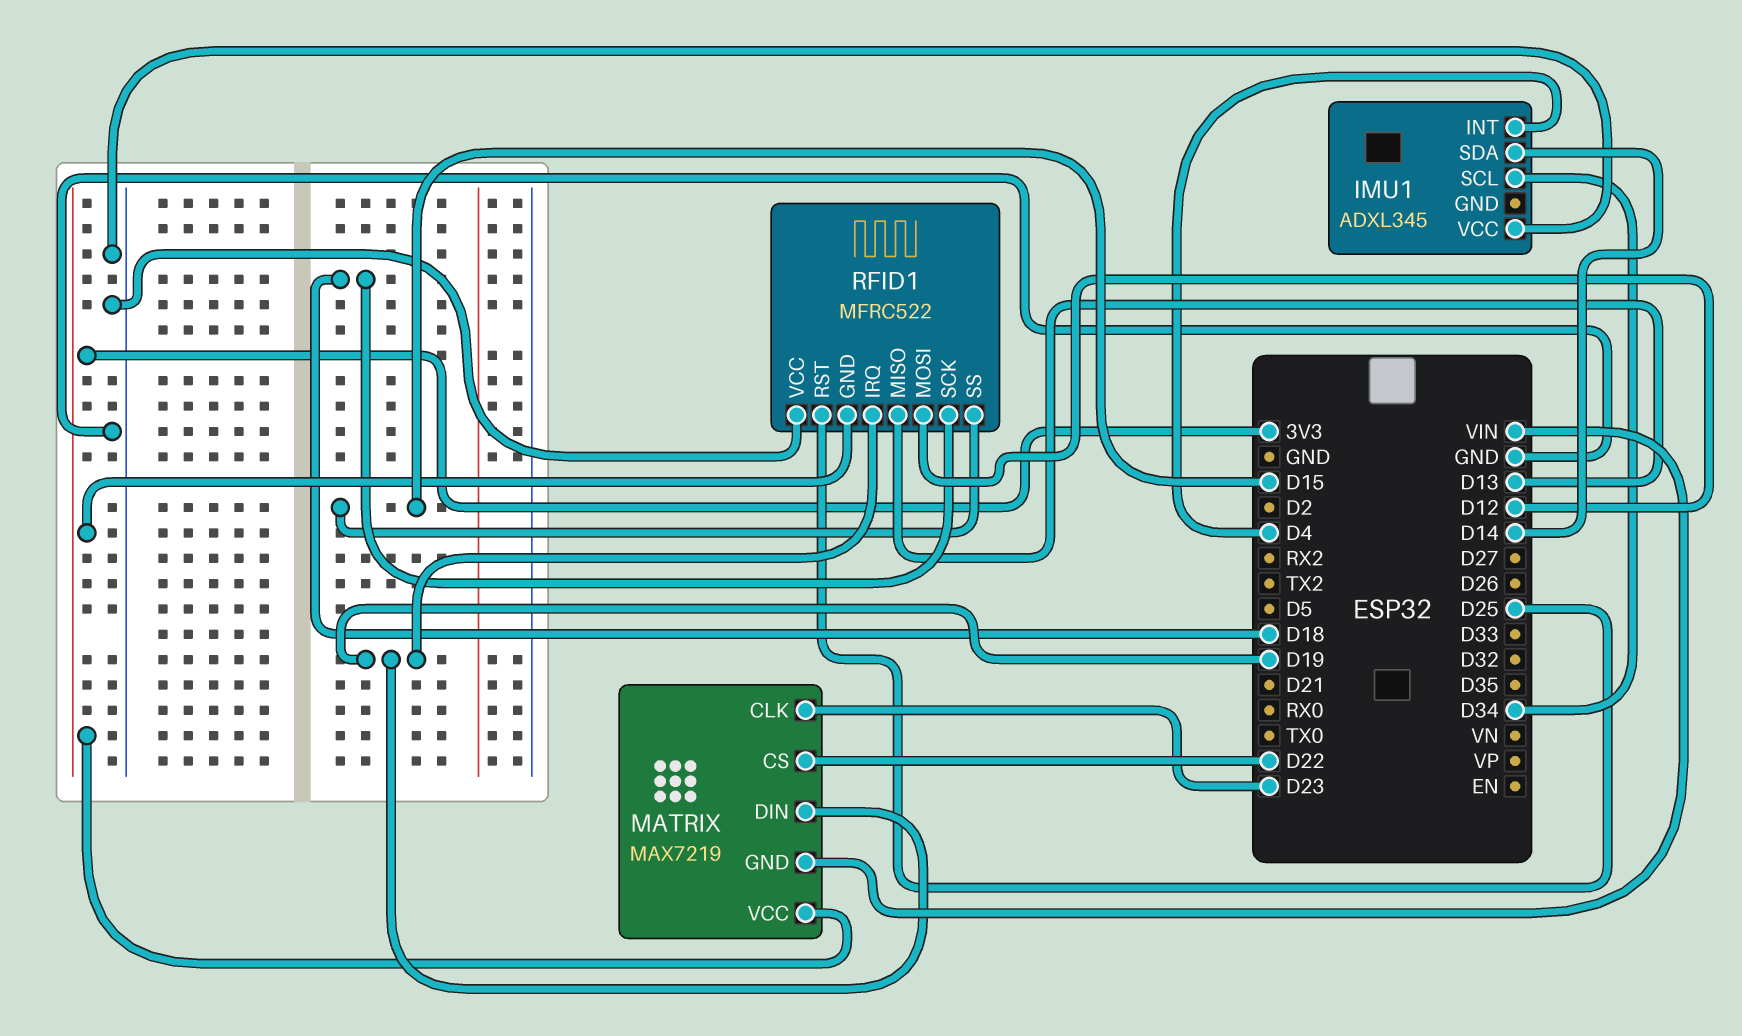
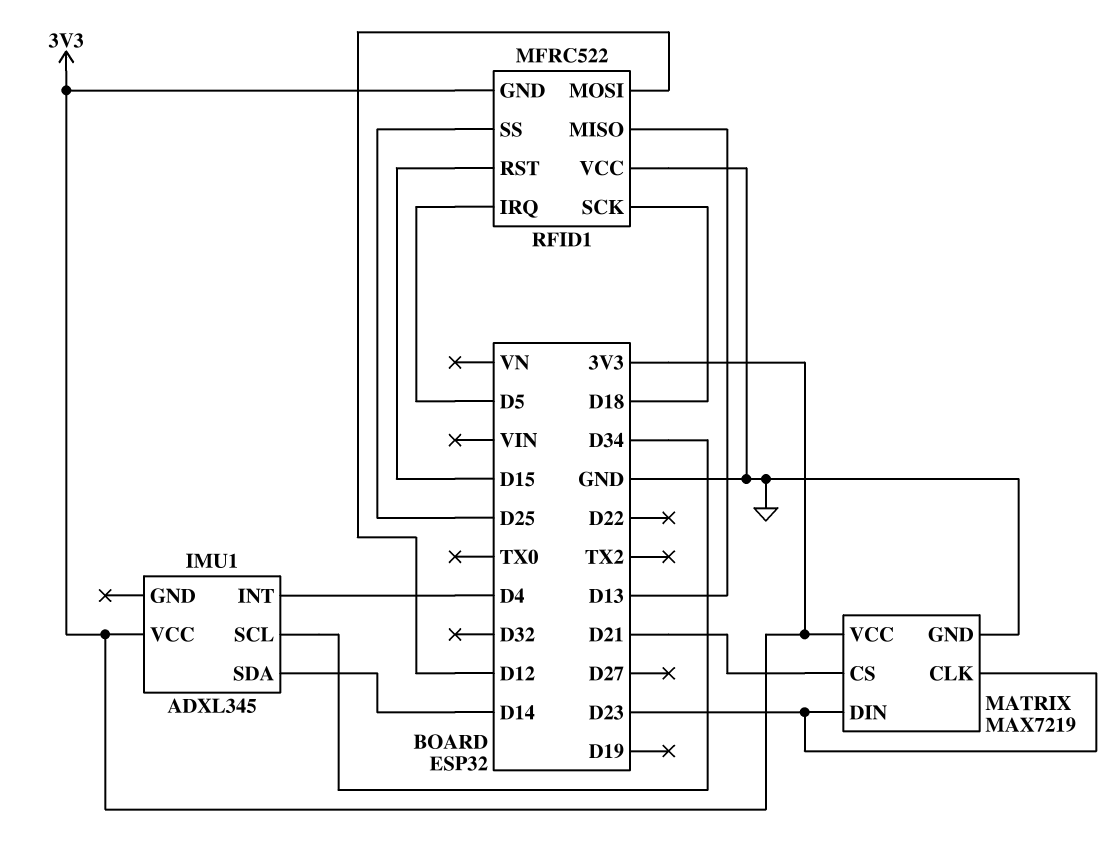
IMU1 pin VCC: GND -> 3V3
MATRIX pin CS: D22 -> D21
MATRIX pin DIN: D19 -> D23
MATRIX pin GND: VIN -> GND
RFID1 pin IRQ: D19 -> D5
RFID1 pin RST: D25 -> D15
RFID1 pin SS: D15 -> D25

